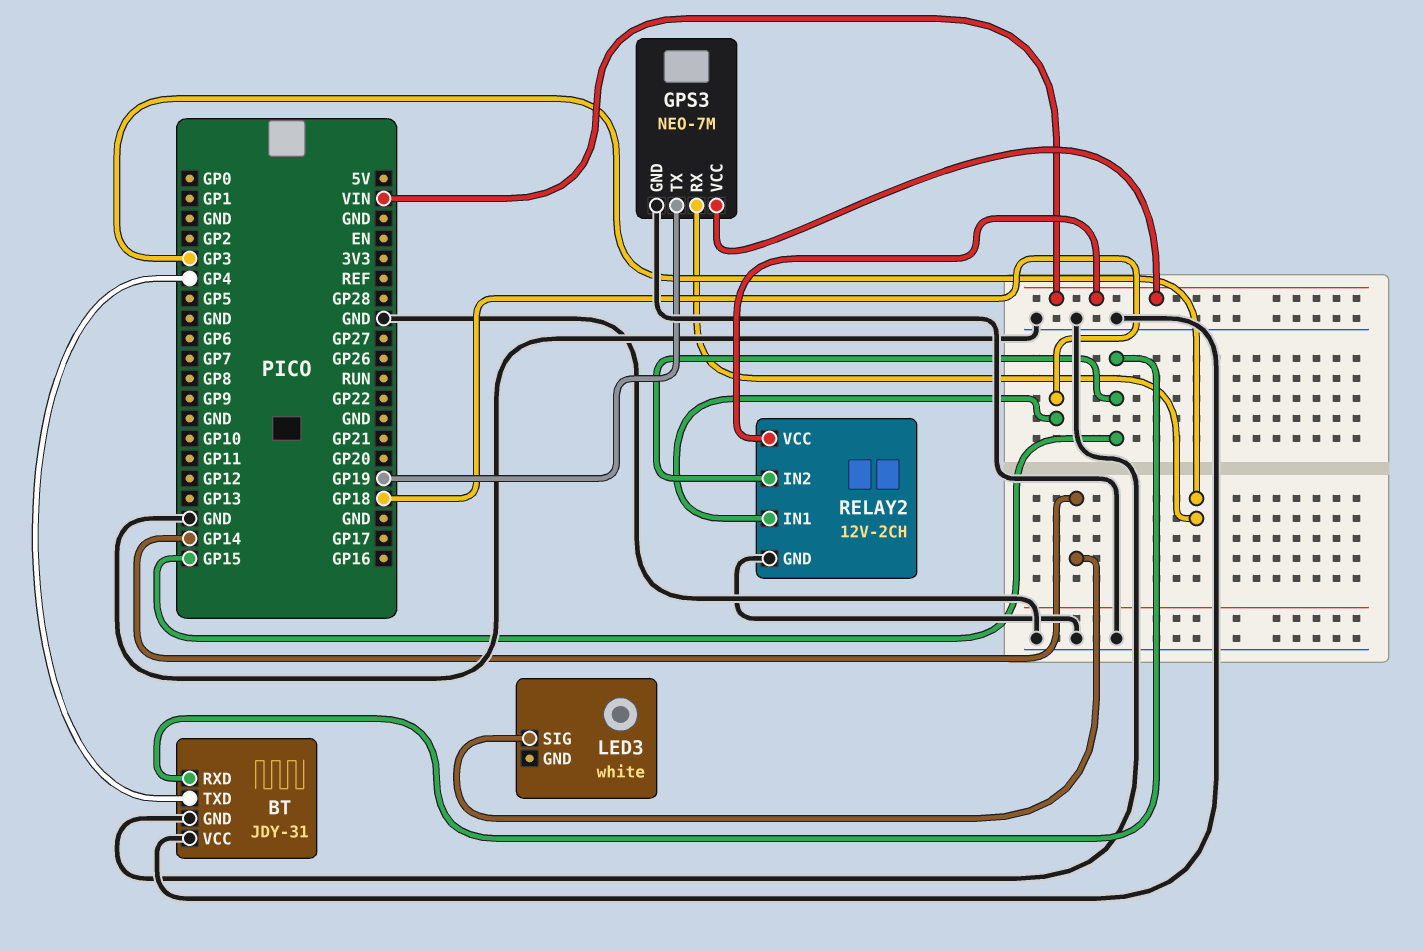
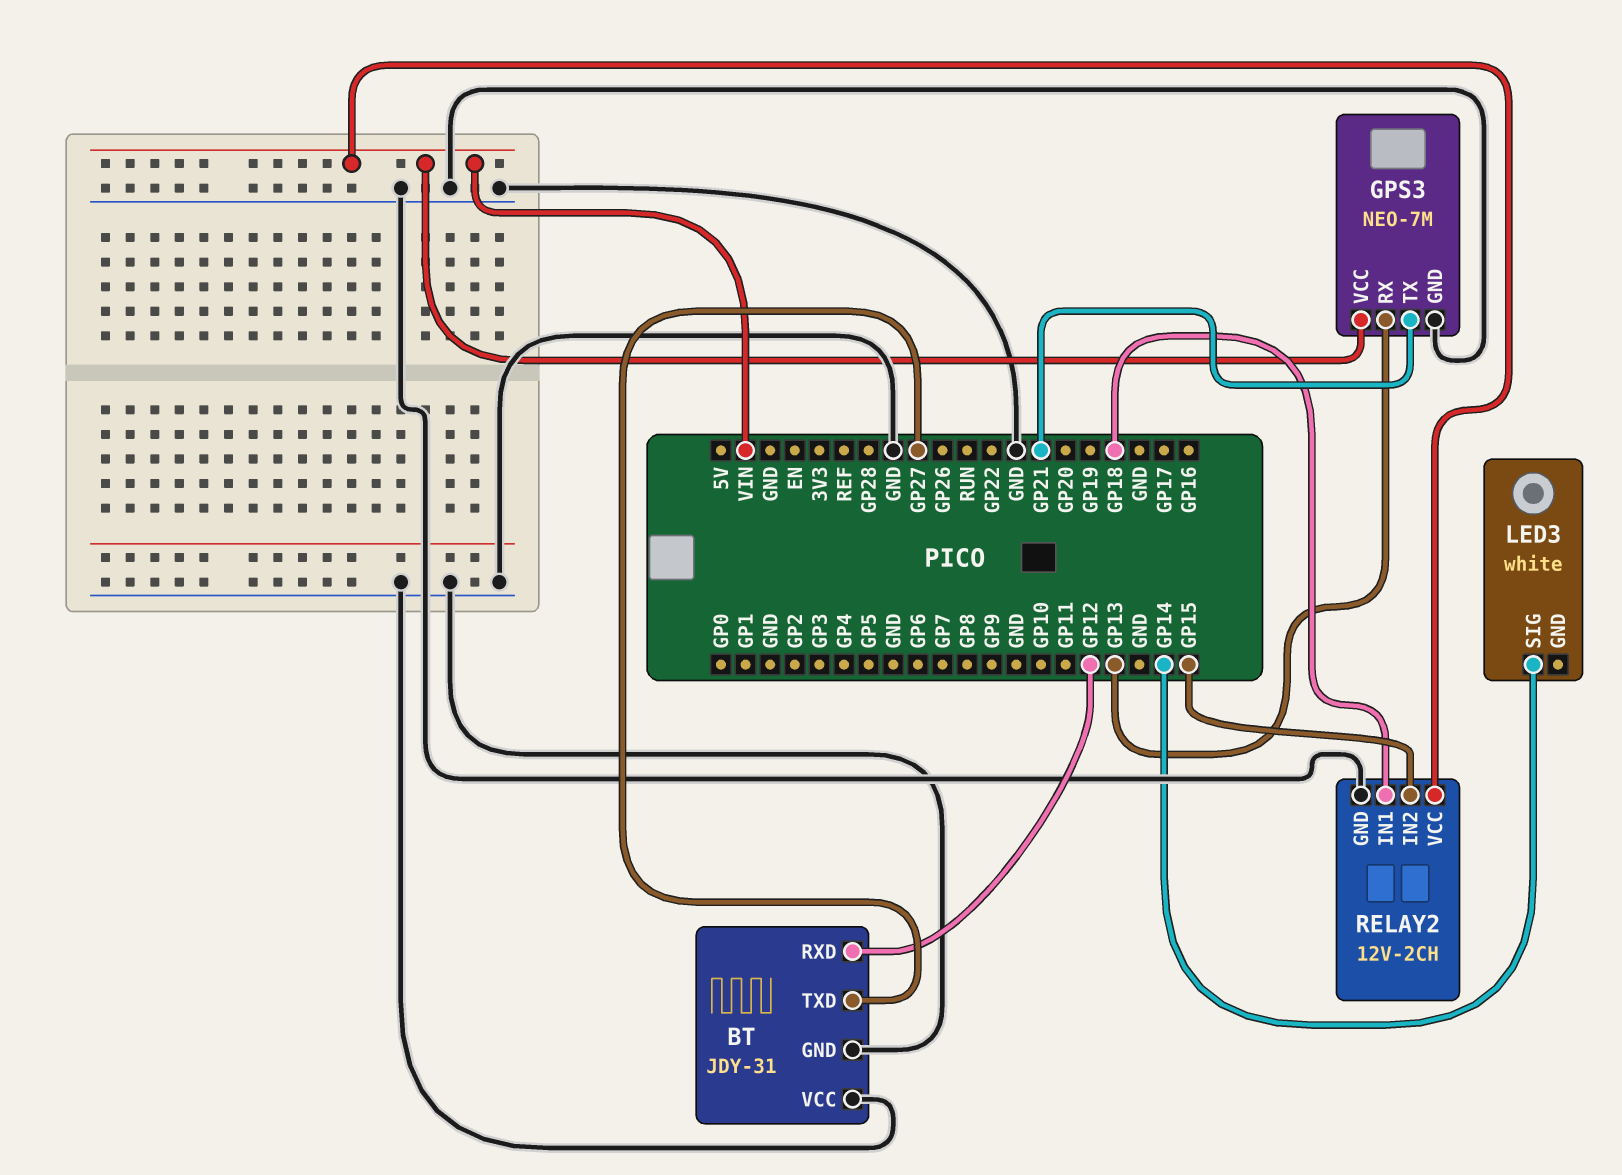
BT pin RXD: GP15 -> GP12
BT pin TXD: GP4 -> GP27
GPS3 pin RX: GP3 -> GP13
GPS3 pin TX: GP19 -> GP21

